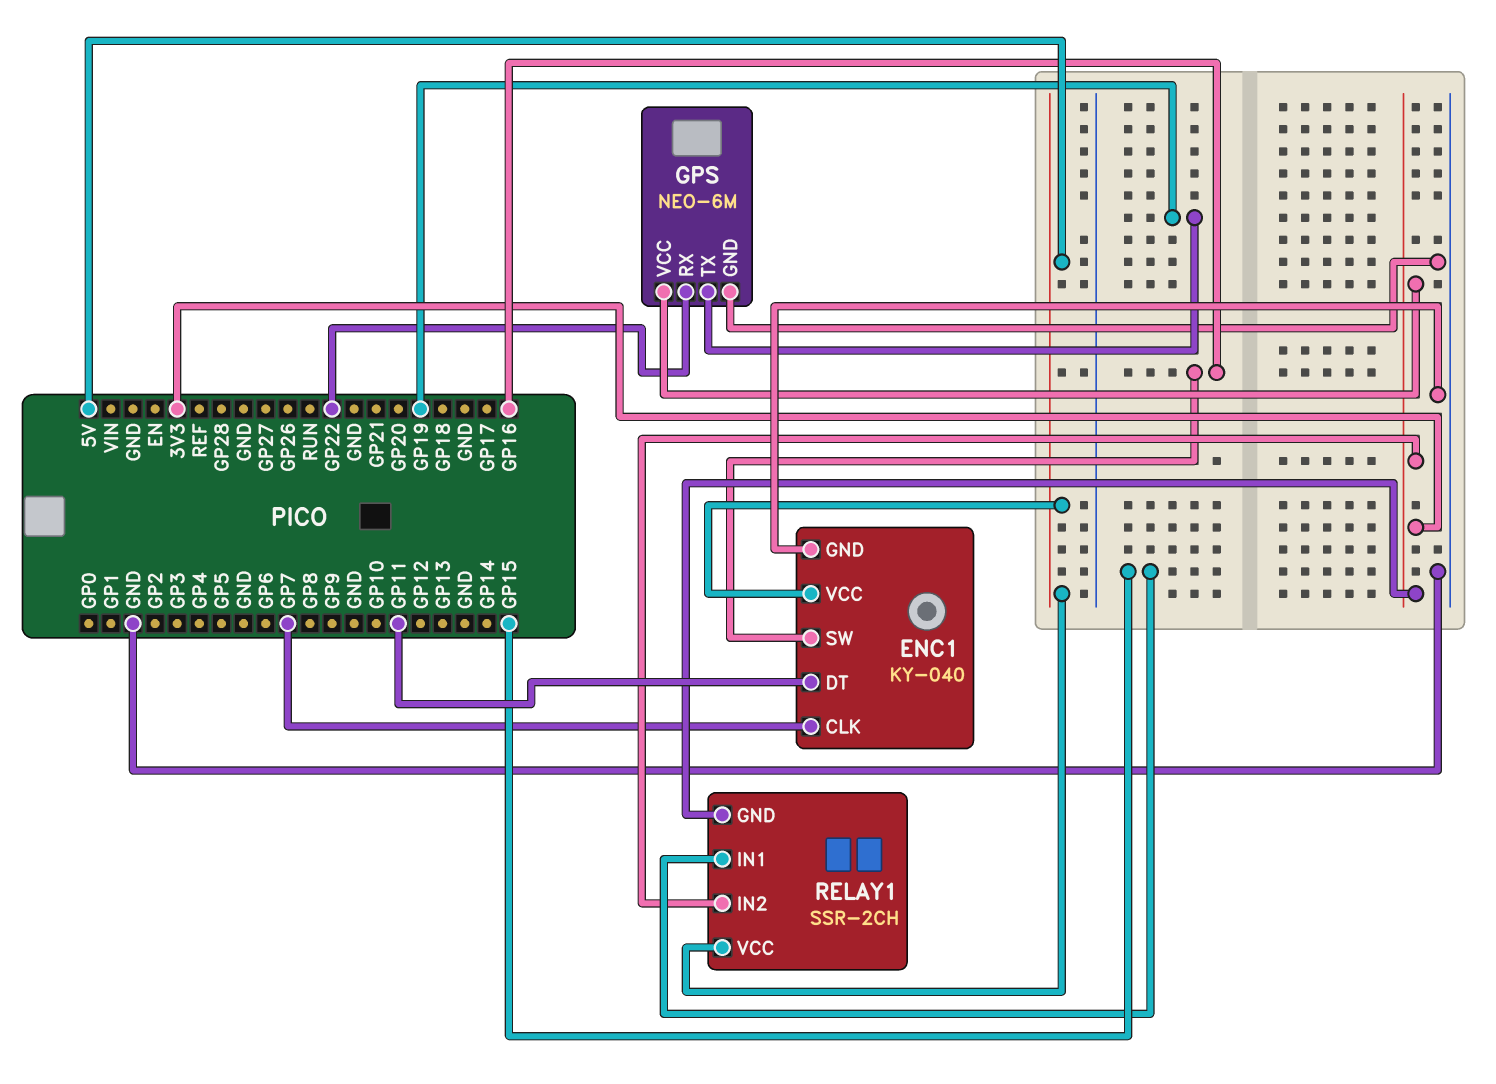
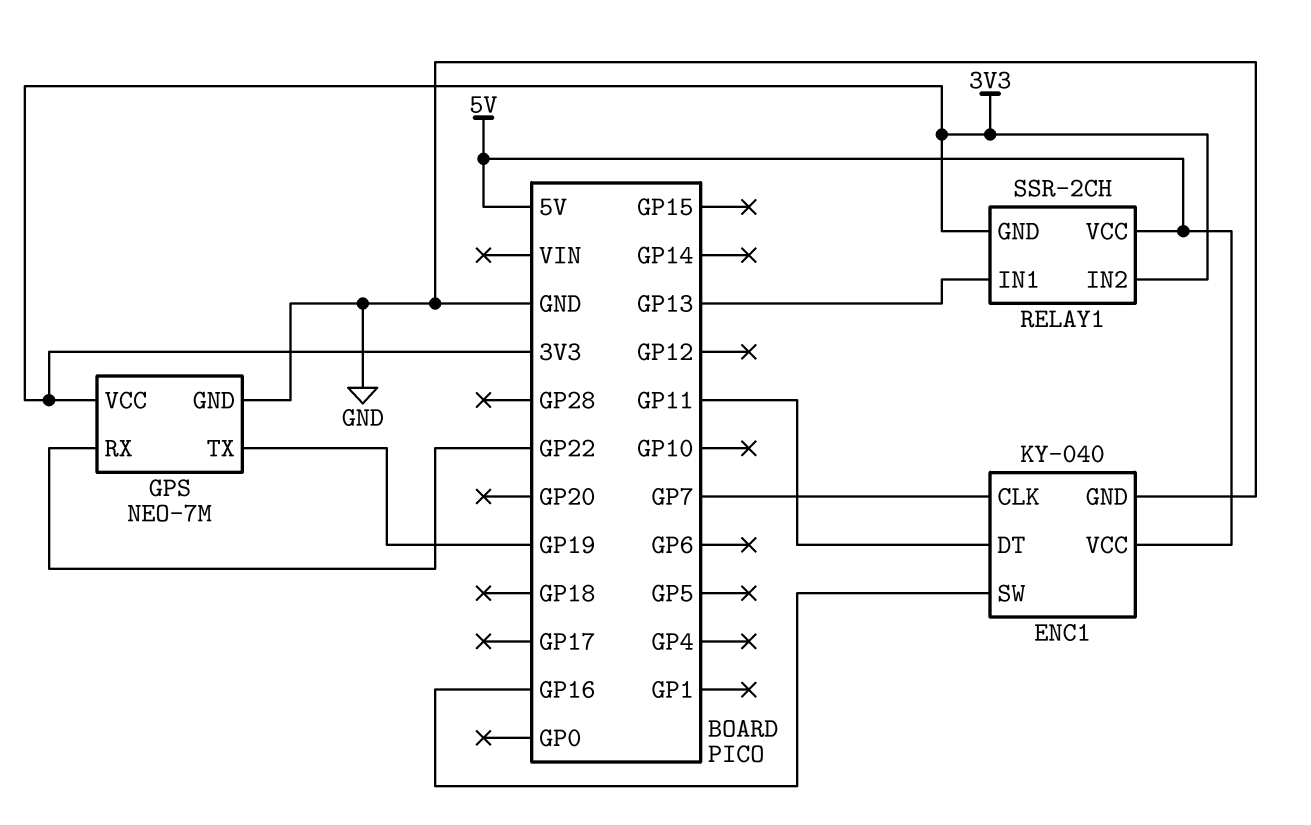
GPS: NEO-6M -> NEO-7M
RELAY1 pin IN1: GP15 -> GP13

